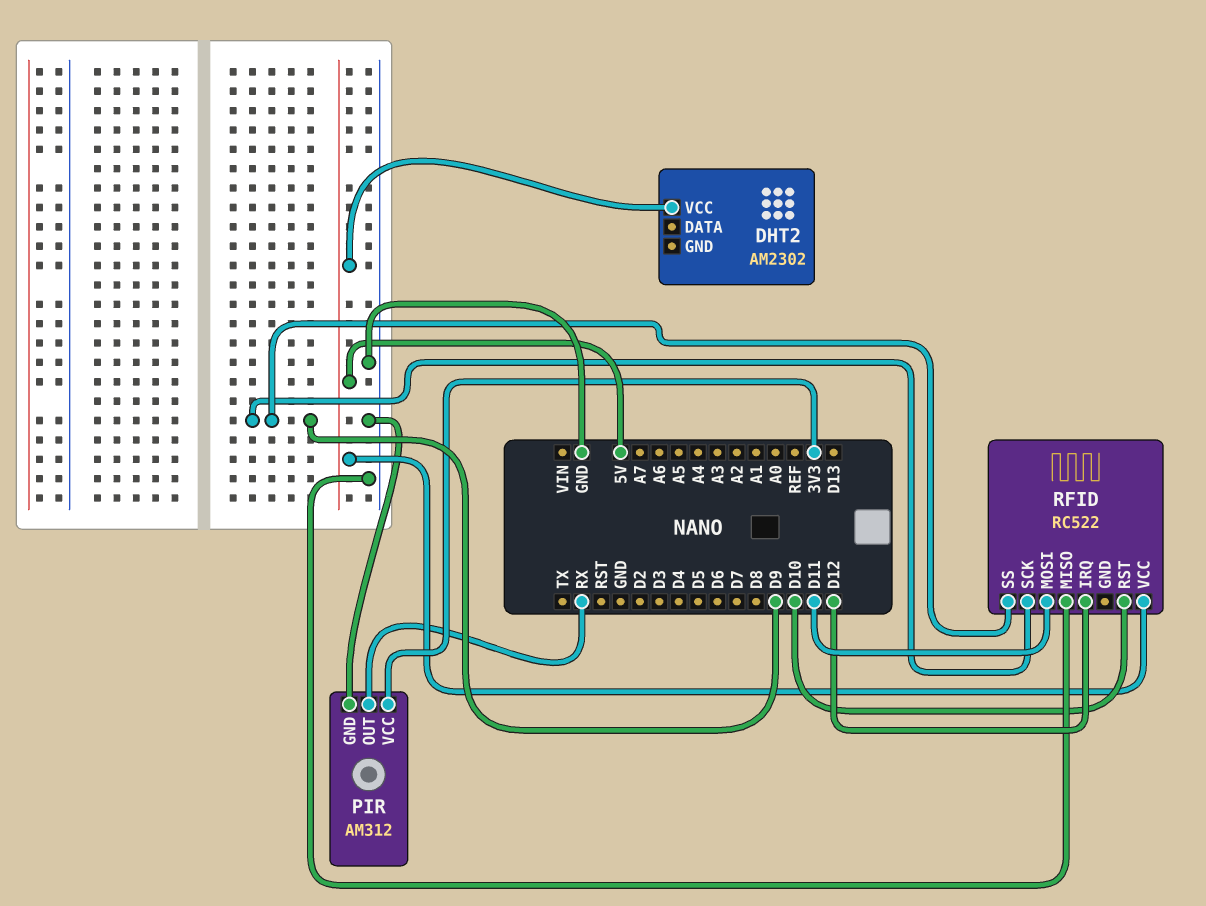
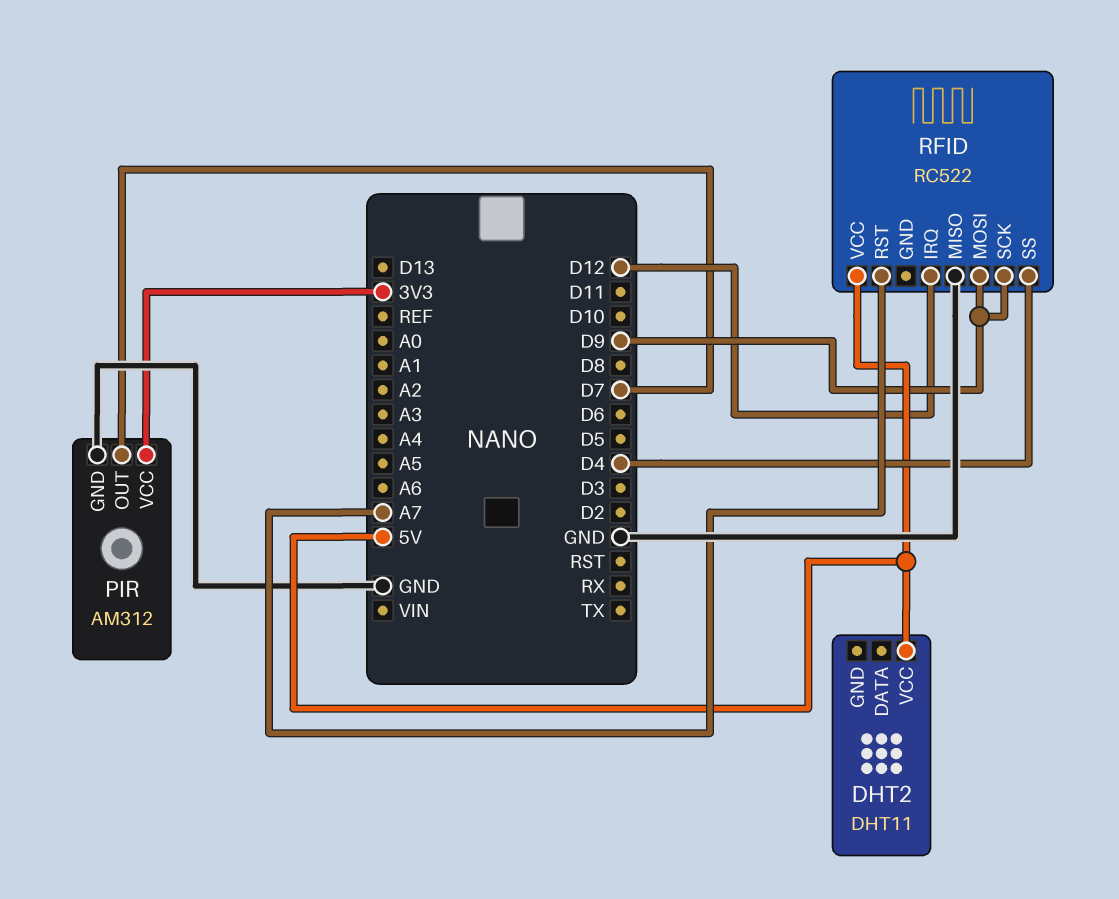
DHT2: AM2302 -> DHT11
PIR pin OUT: RX -> D7
RFID pin MOSI: D11 -> D9
RFID pin RST: D10 -> A7
RFID pin SS: D9 -> D4

